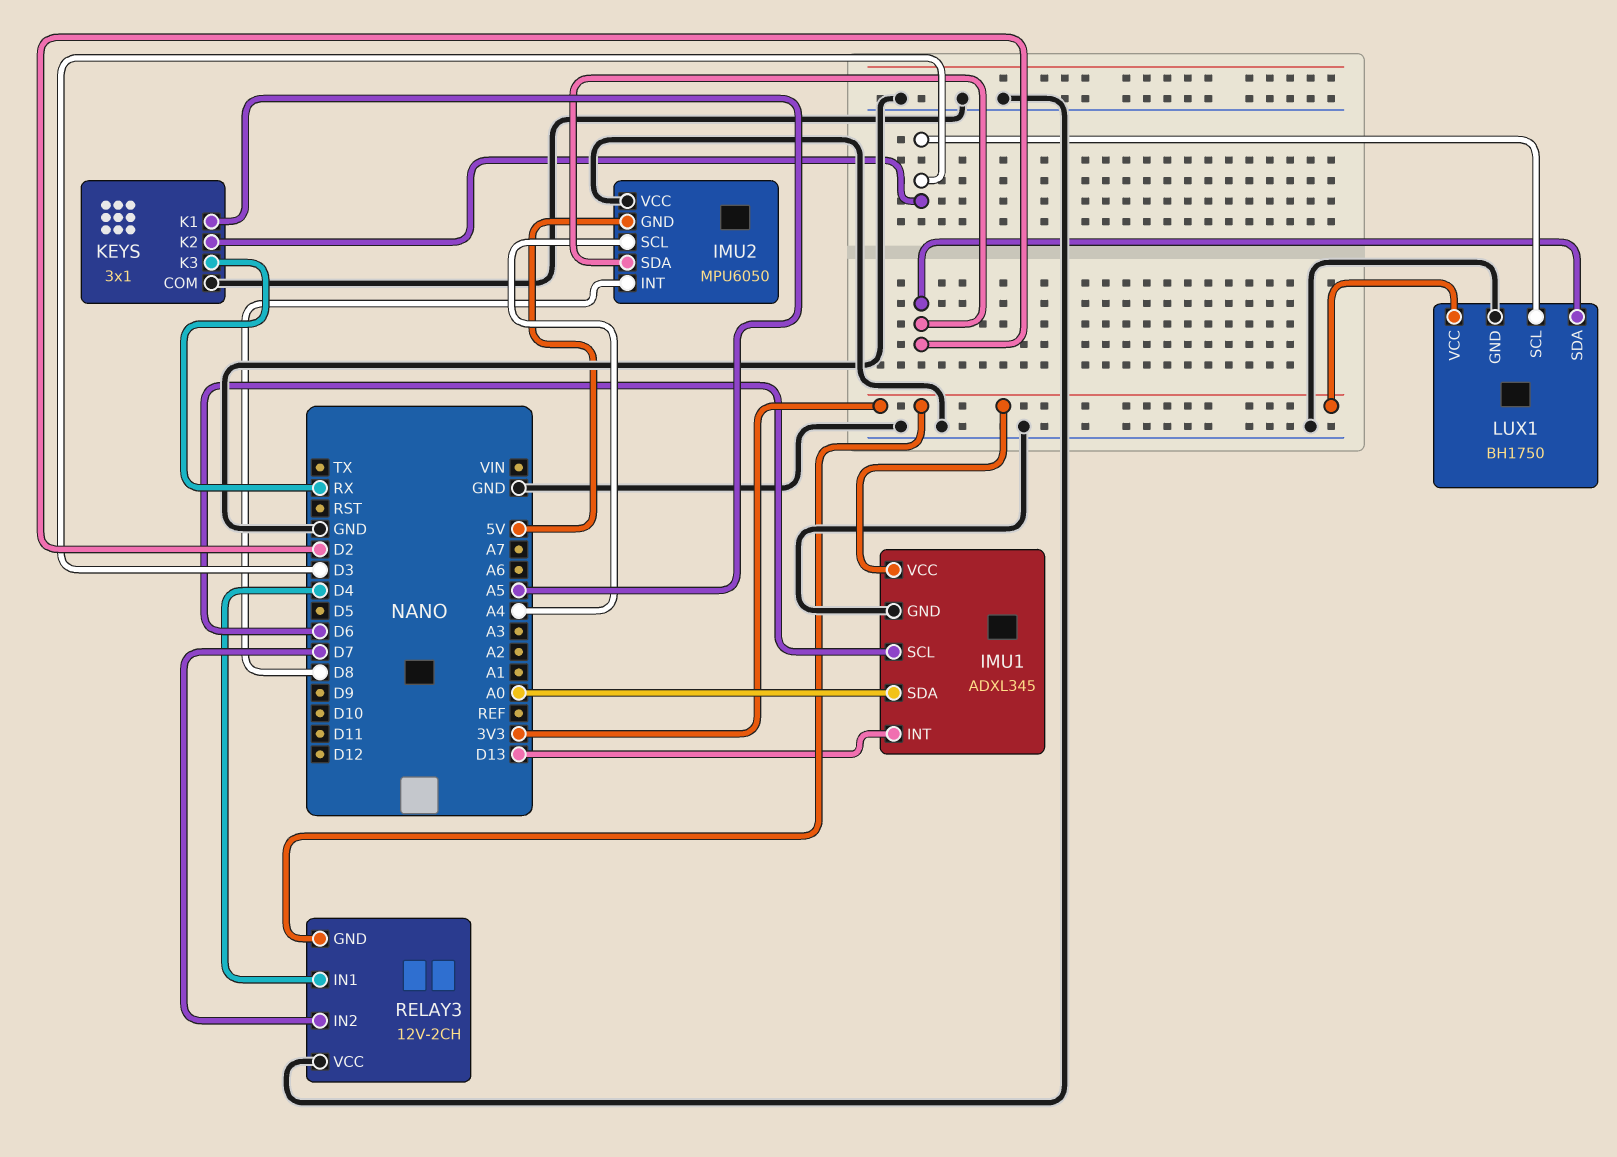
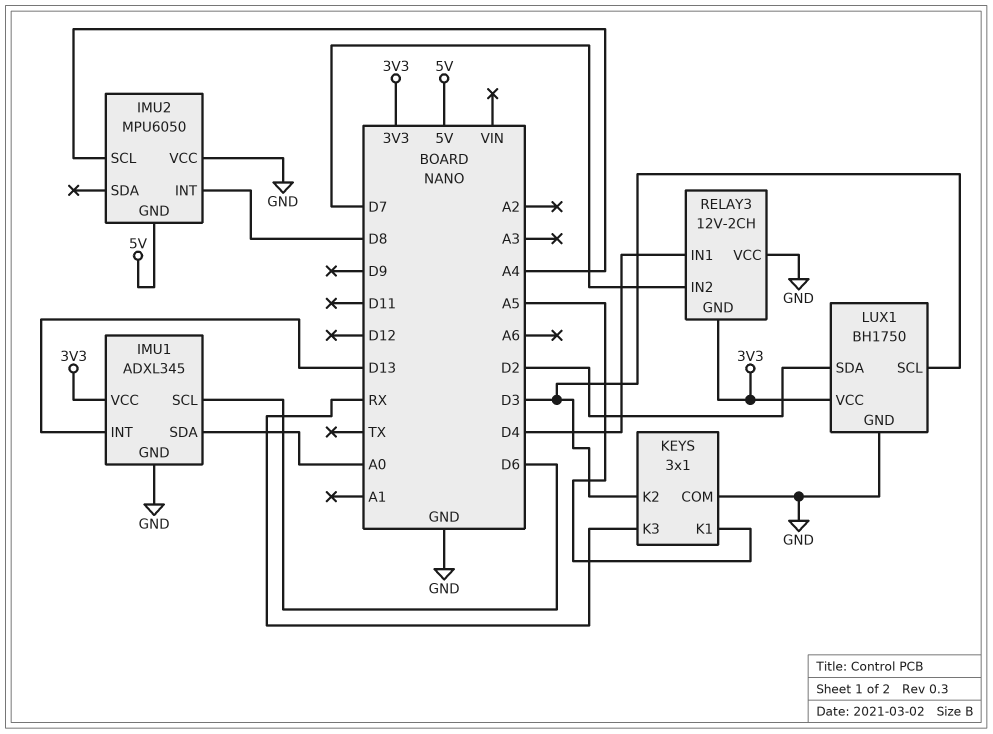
IMU2 pin SDA: D2 -> none

